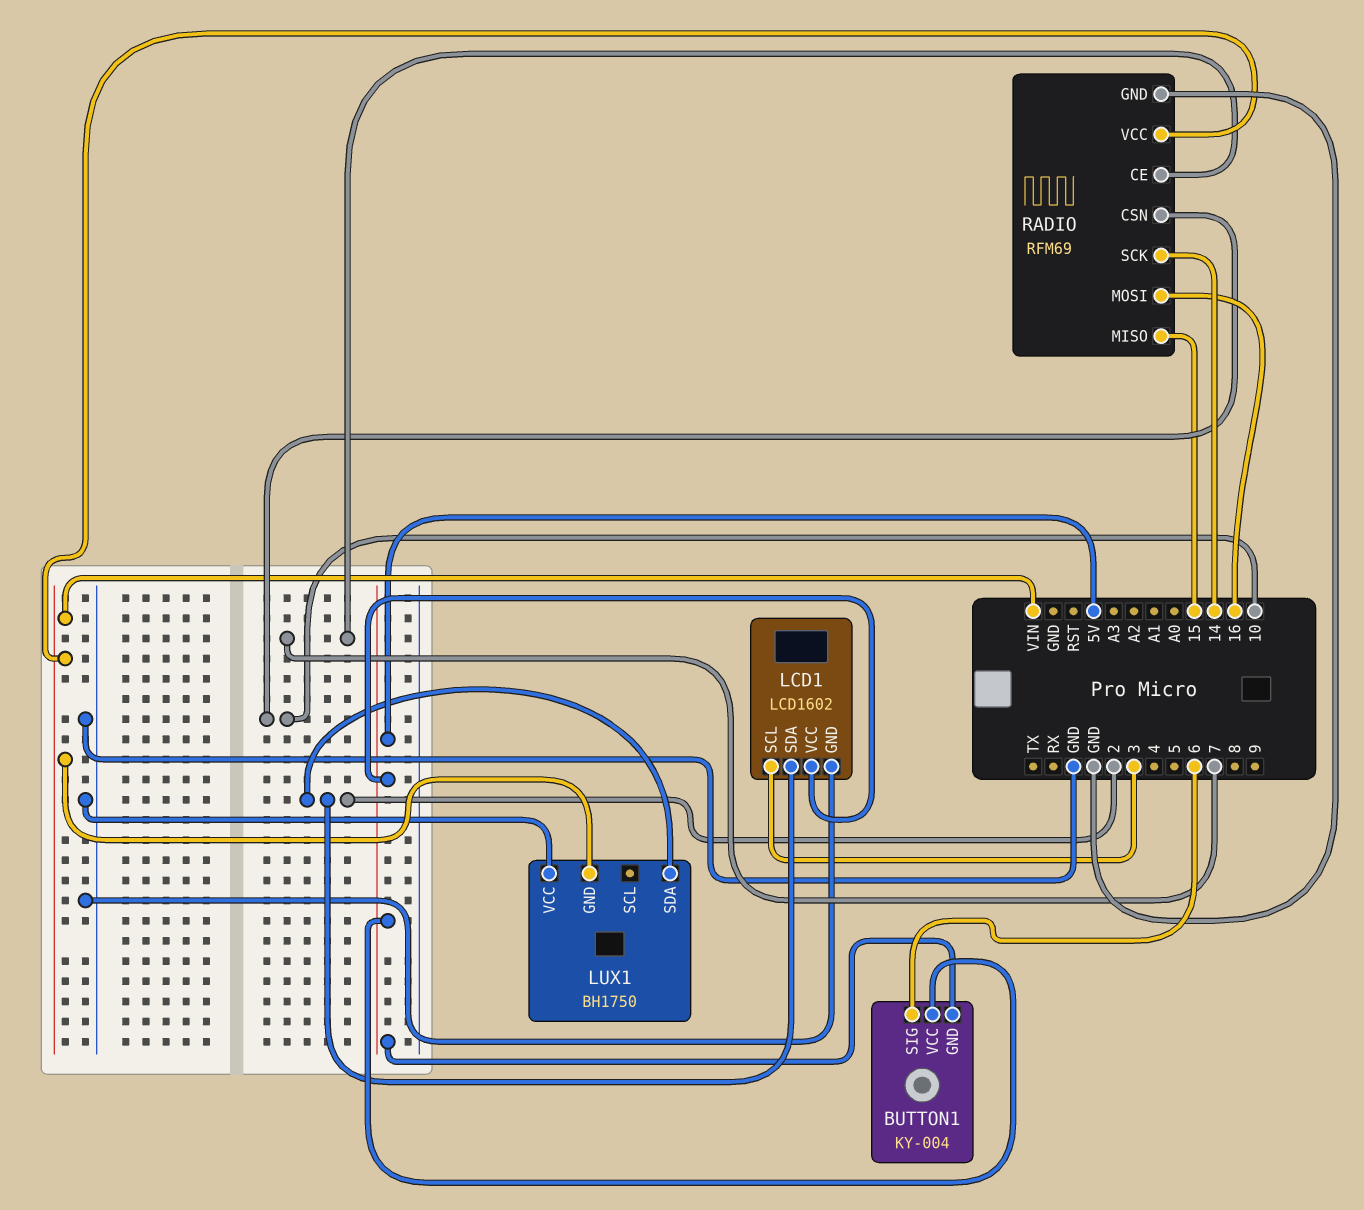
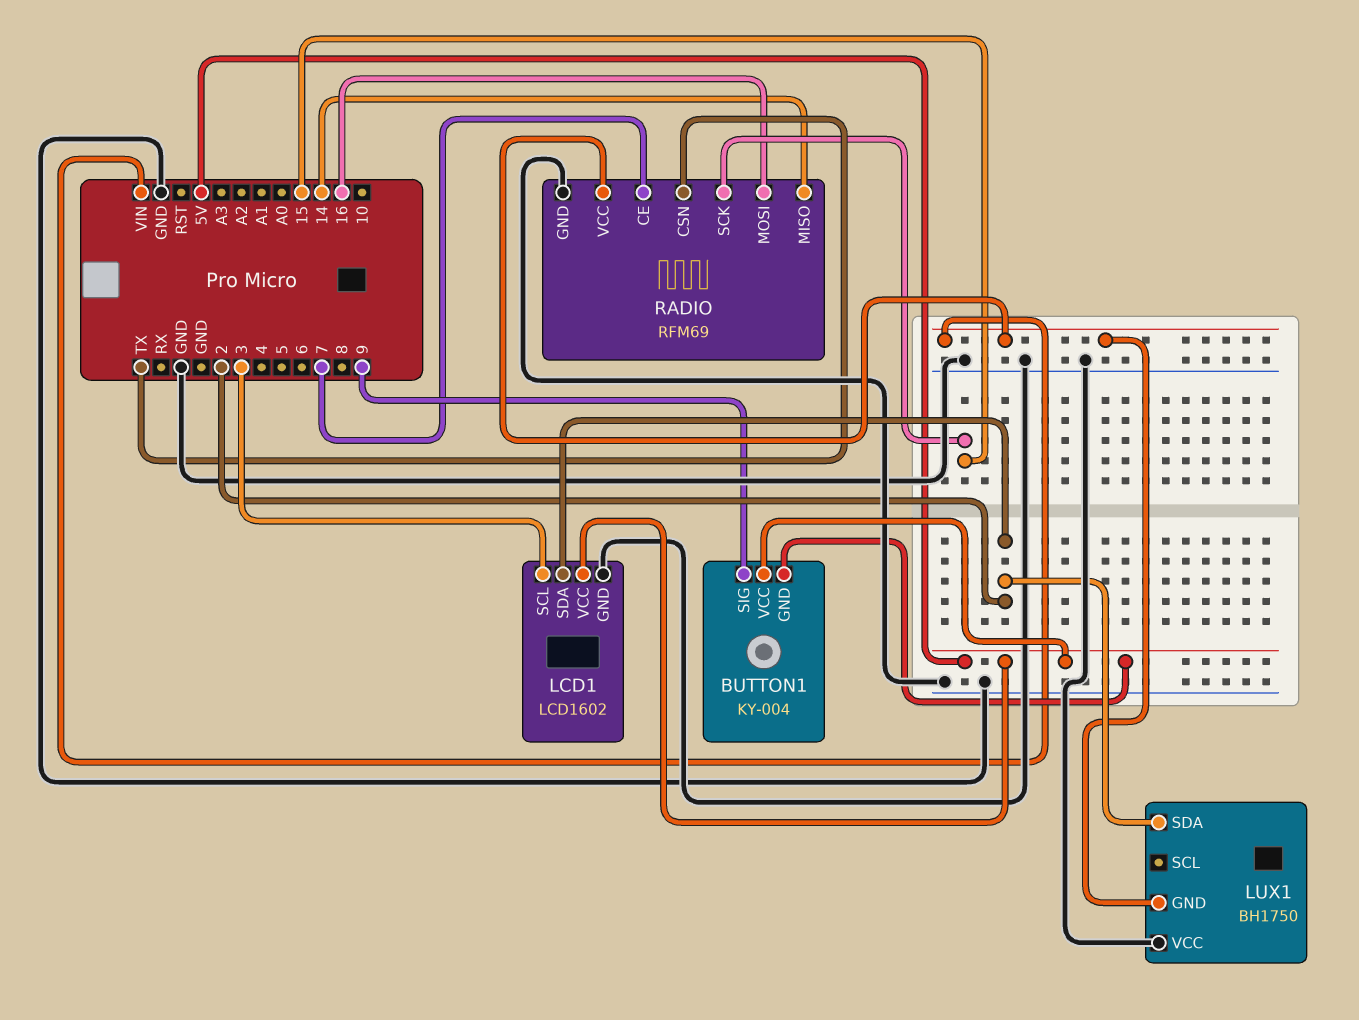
BUTTON1 pin SIG: 6 -> 9
RADIO pin CSN: 10 -> TX
RADIO pin MISO: 15 -> 14
RADIO pin SCK: 14 -> 15

